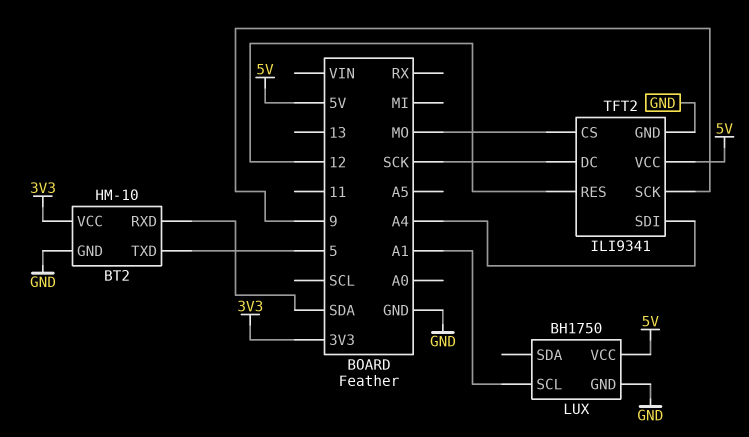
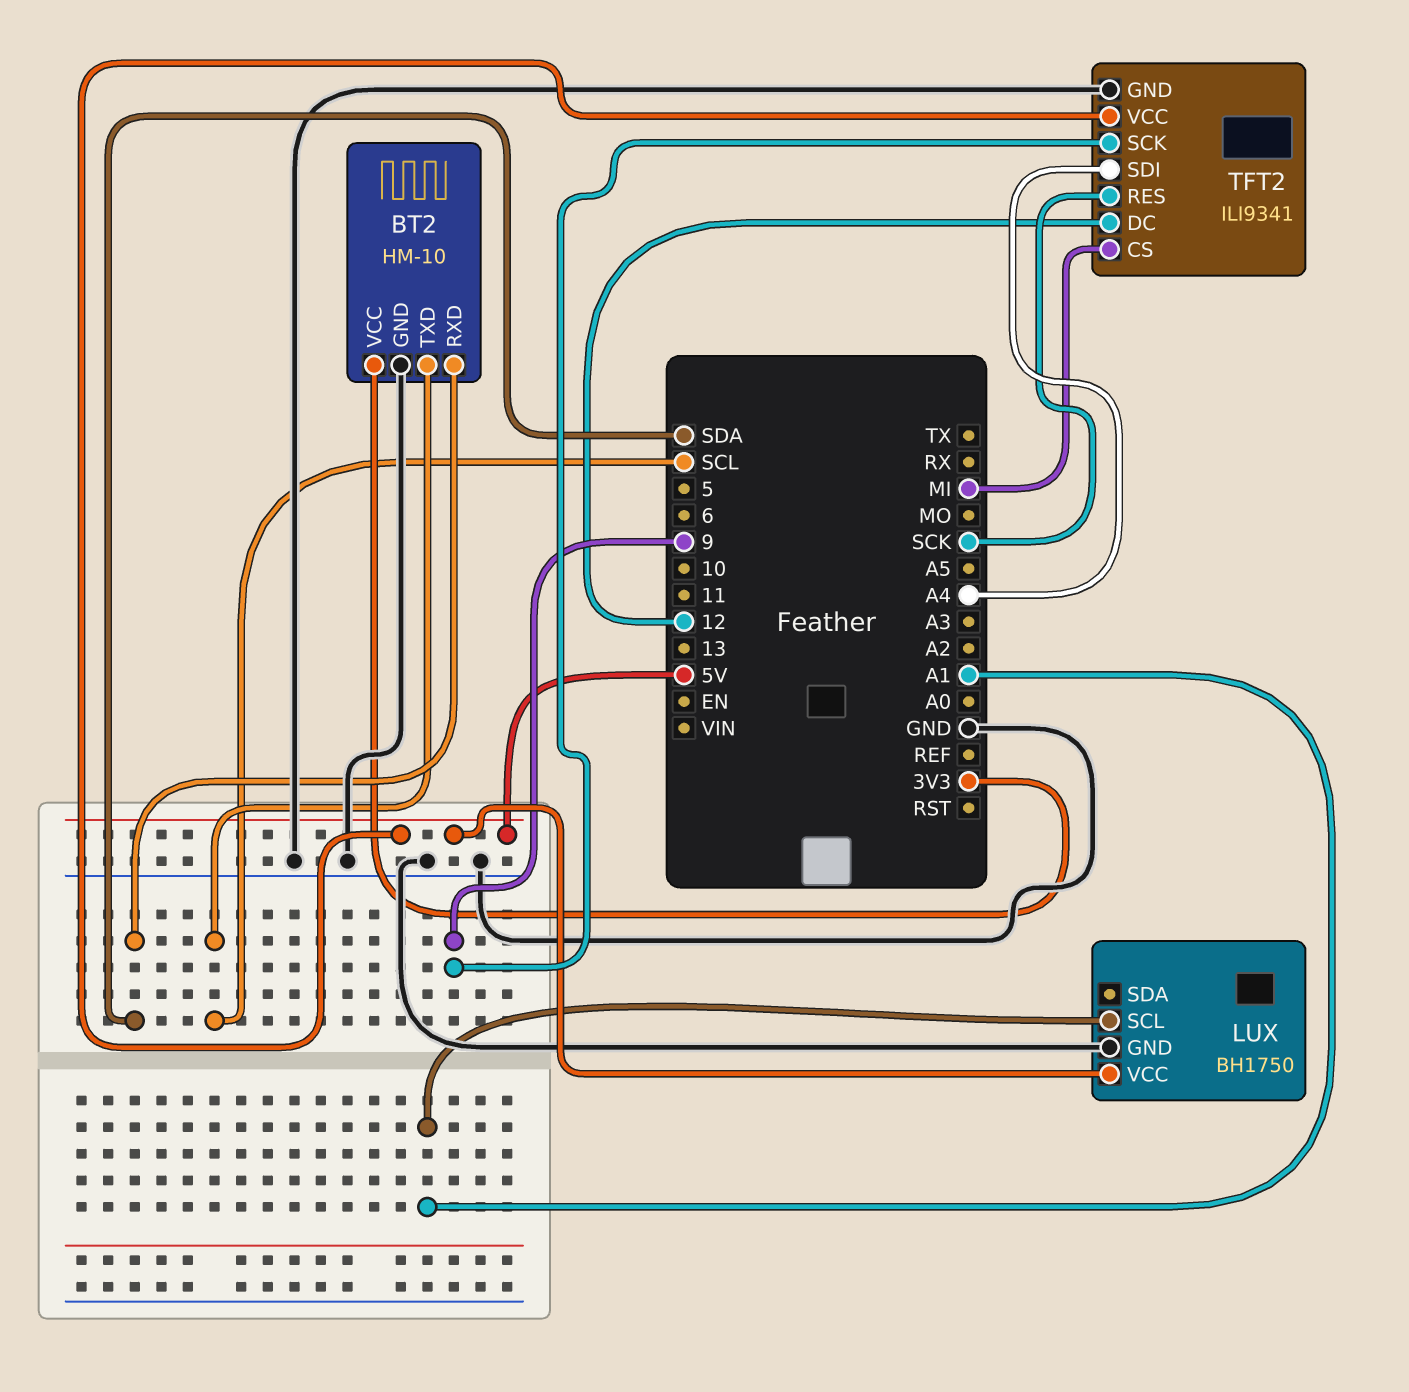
BT2 pin TXD: 5 -> SCL
TFT2 pin CS: MO -> MI
TFT2 pin DC: SCK -> 12
TFT2 pin RES: 12 -> SCK

